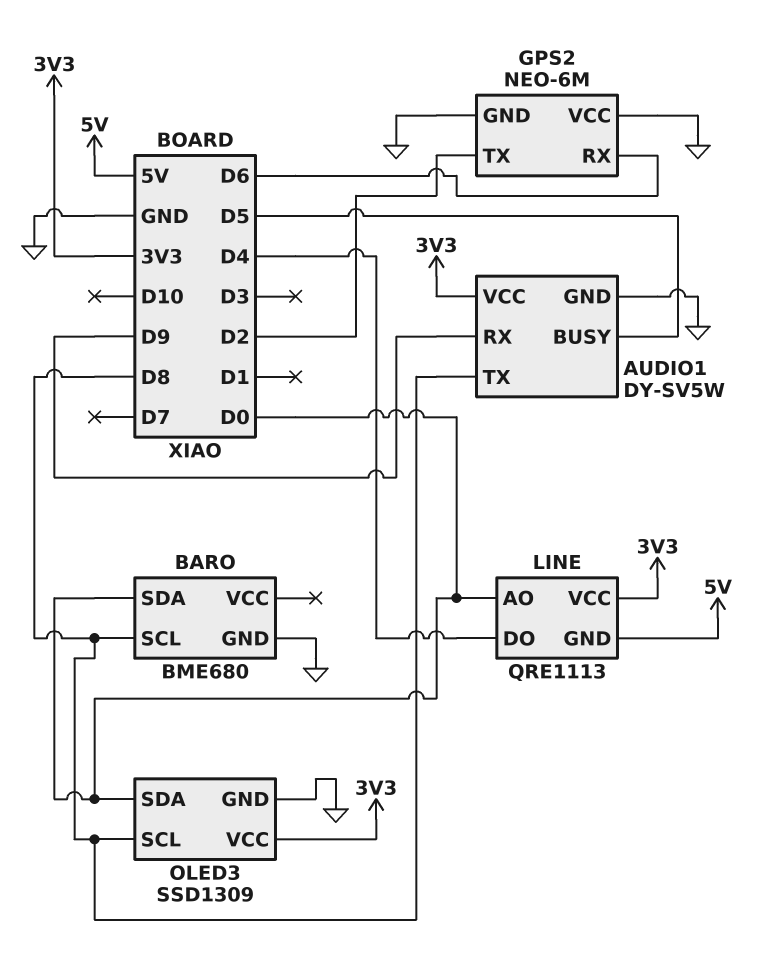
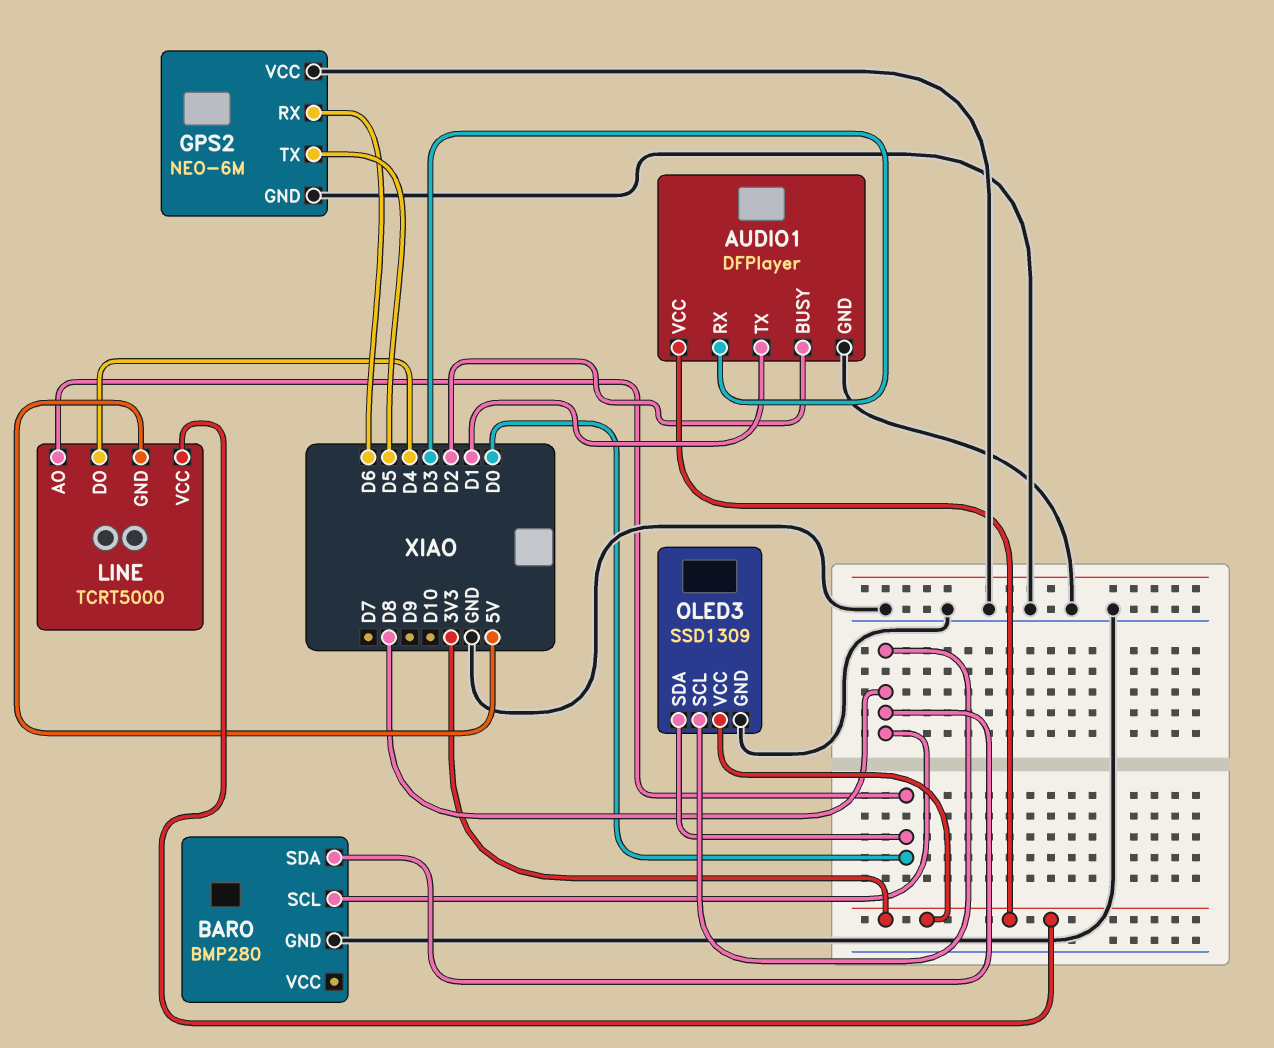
AUDIO1: DY-SV5W -> DFPlayer
AUDIO1 pin BUSY: D5 -> D2
AUDIO1 pin RX: D9 -> D3
AUDIO1 pin TX: D8 -> D1
BARO: BME680 -> BMP280
BARO pin SDA: D0 -> D8
GPS2 pin TX: D2 -> D5
LINE: QRE1113 -> TCRT5000

